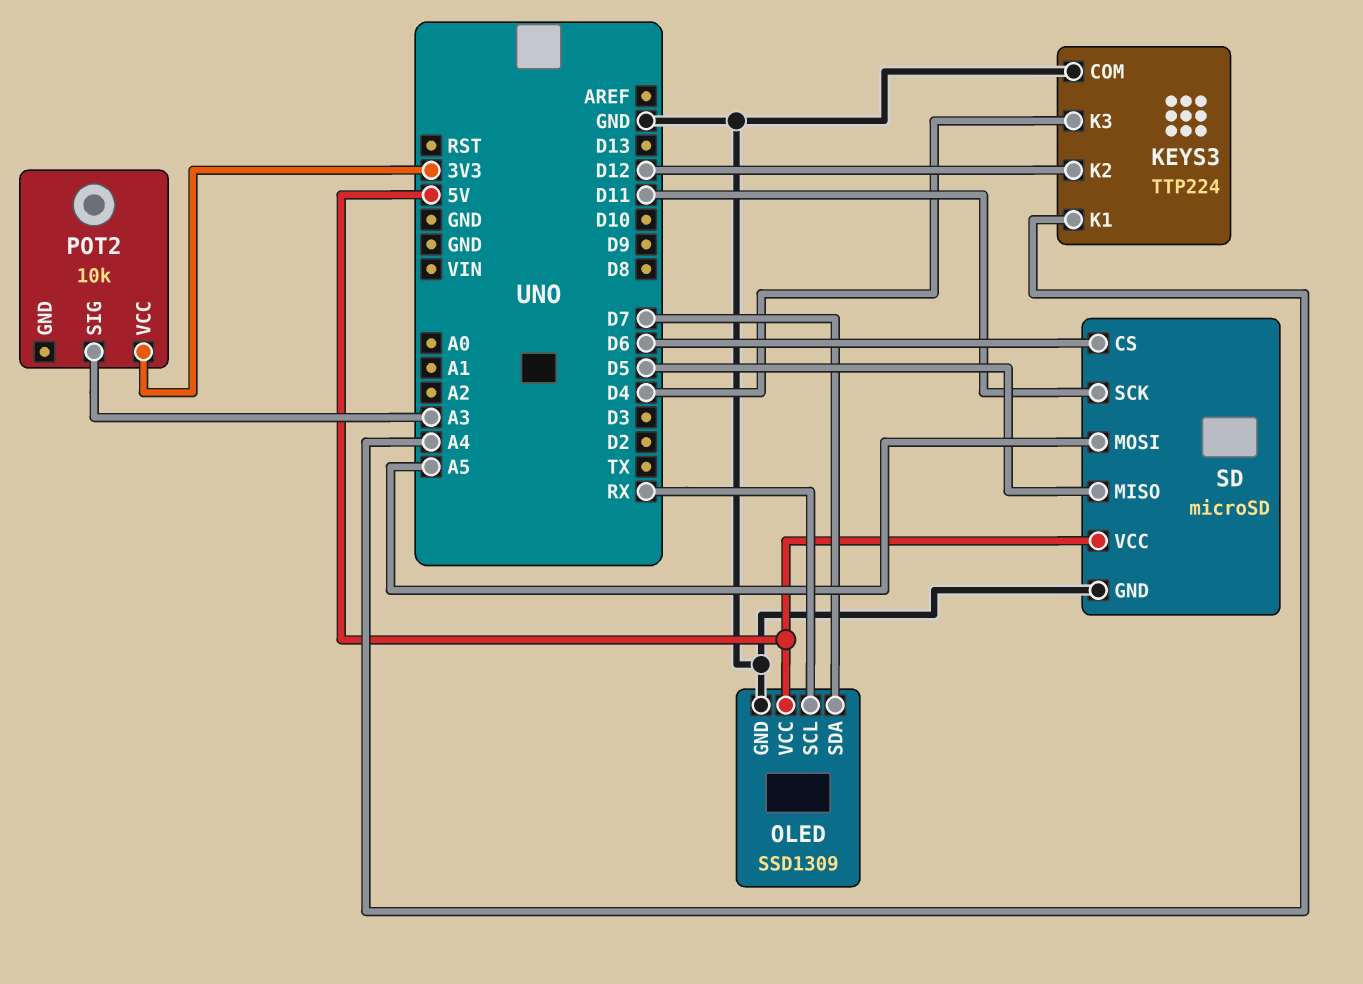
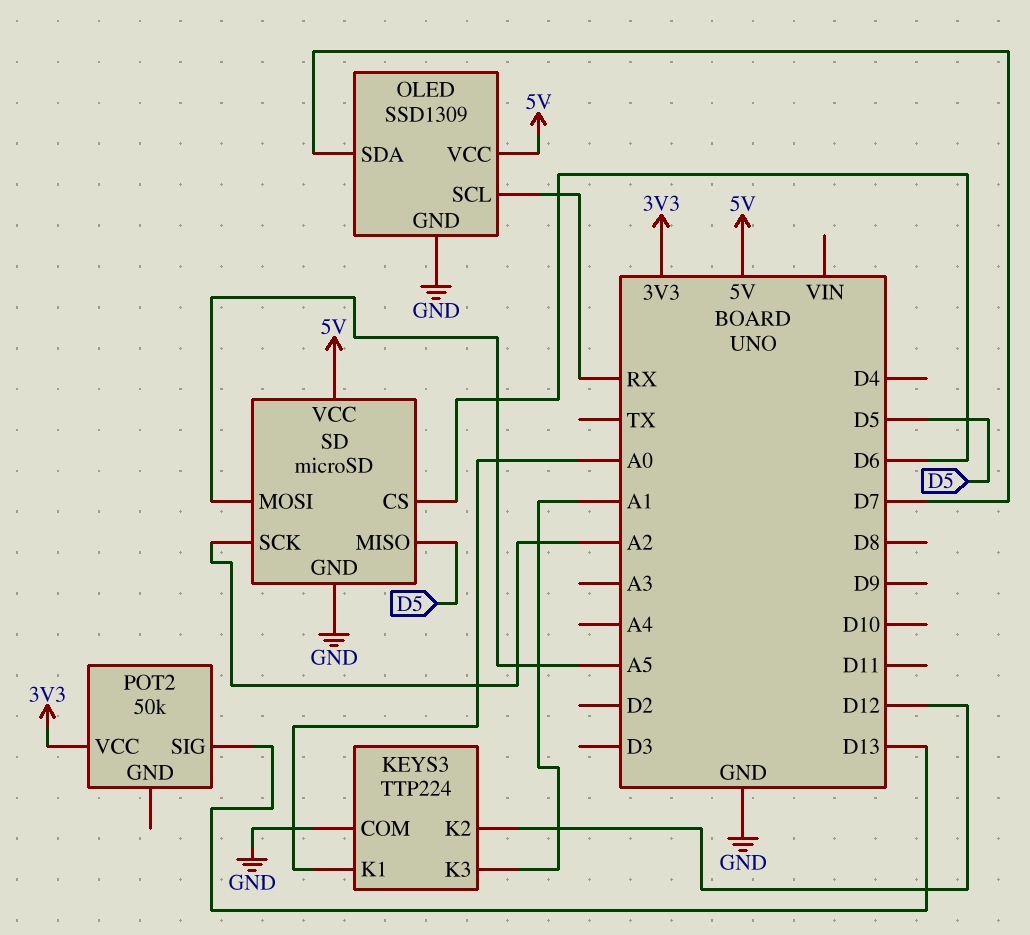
KEYS3 pin K1: A4 -> A0
KEYS3 pin K3: D4 -> A1
POT2: 10k -> 50k
POT2 pin SIG: A3 -> D13
SD pin SCK: D11 -> A2

